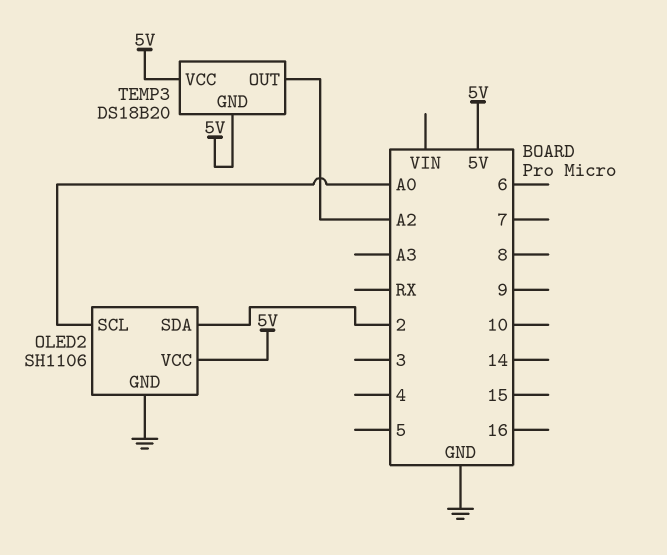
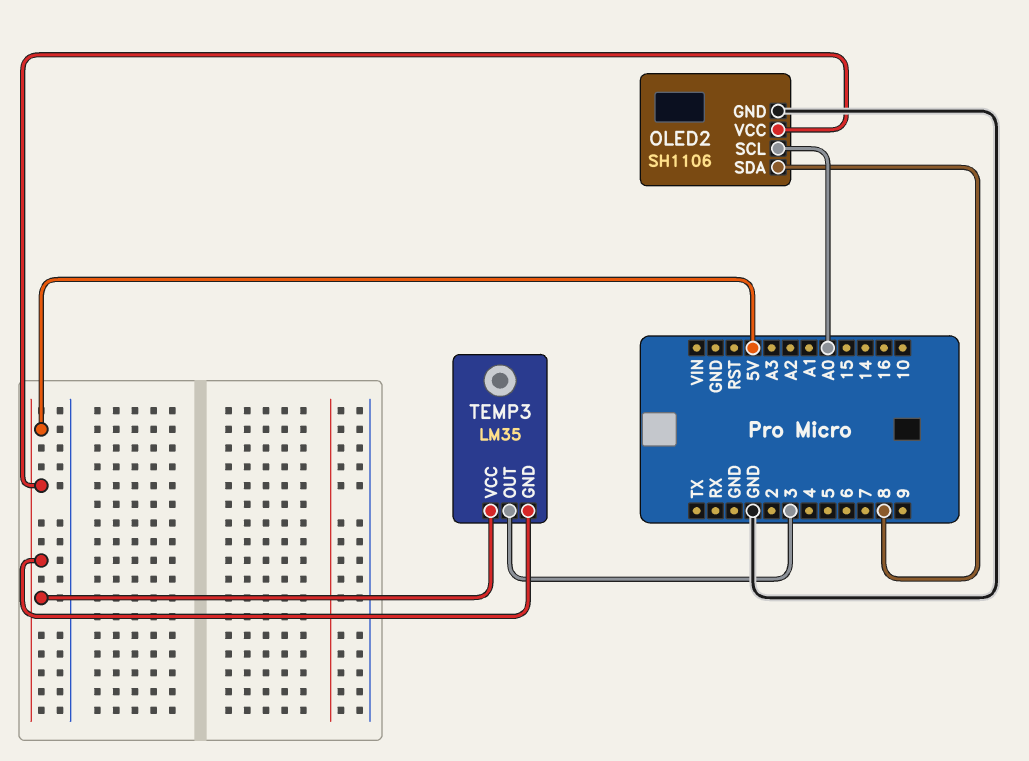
OLED2 pin SDA: 2 -> 8
TEMP3: DS18B20 -> LM35
TEMP3 pin OUT: A2 -> 3

